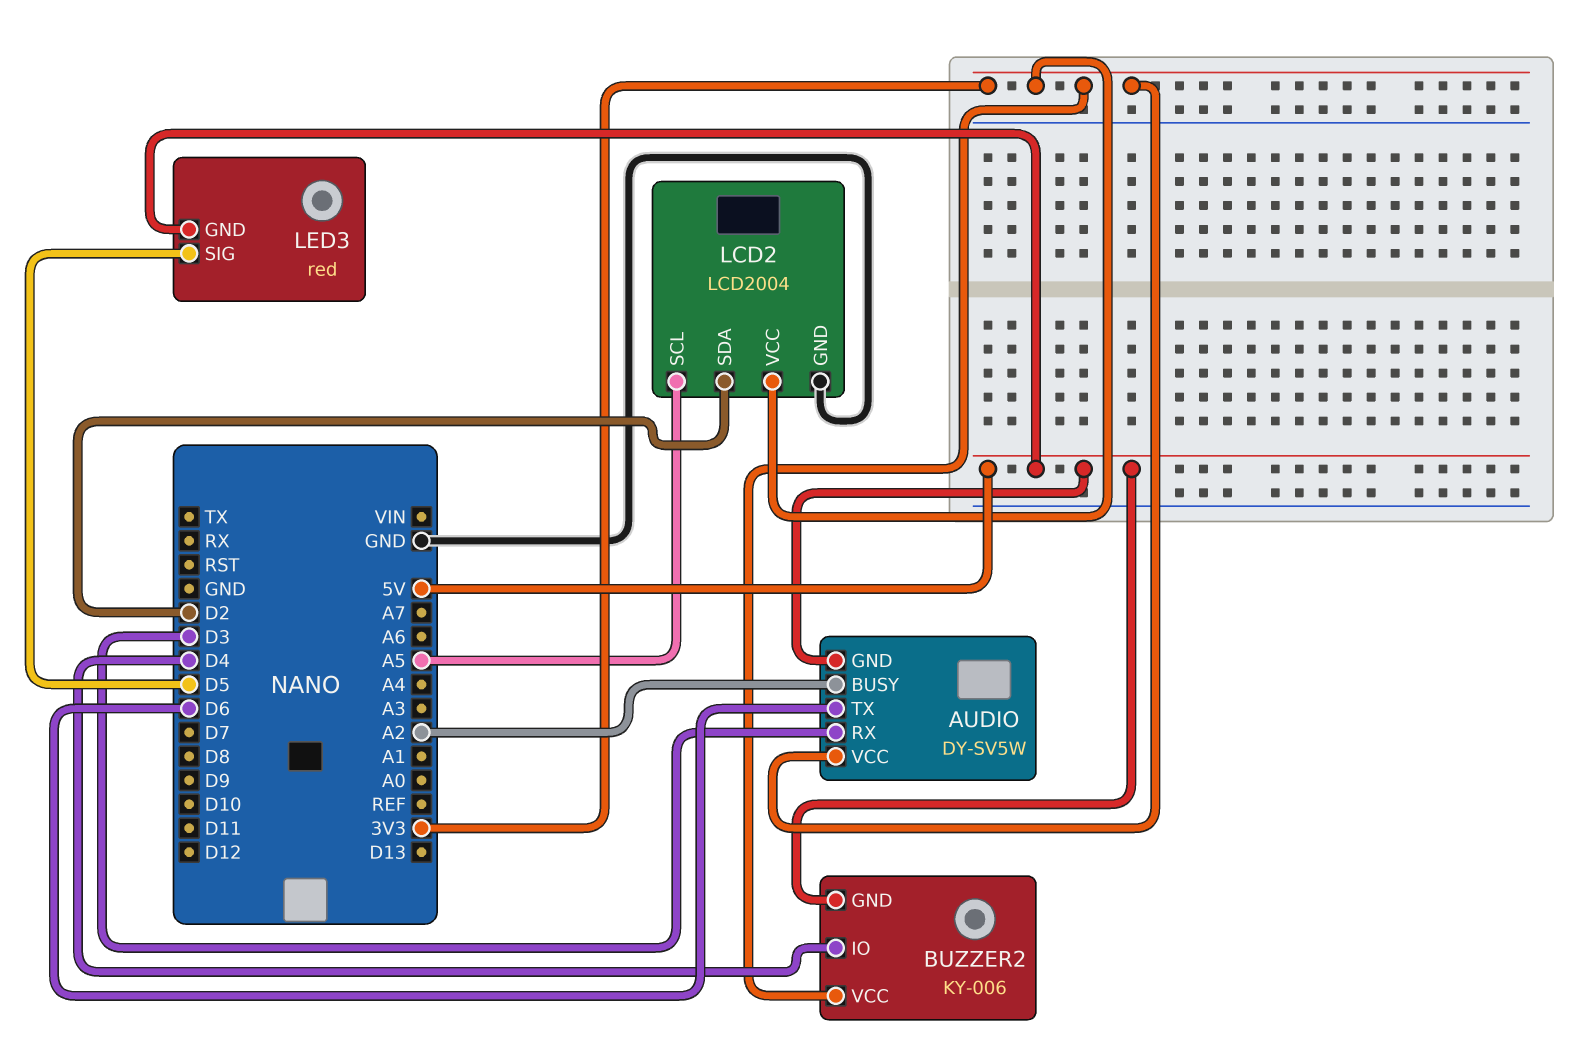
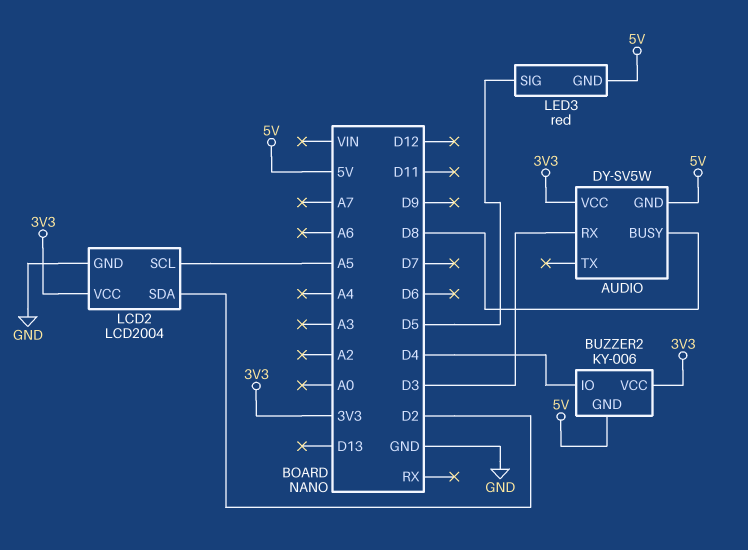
AUDIO pin BUSY: A2 -> D8
AUDIO pin TX: D6 -> none

